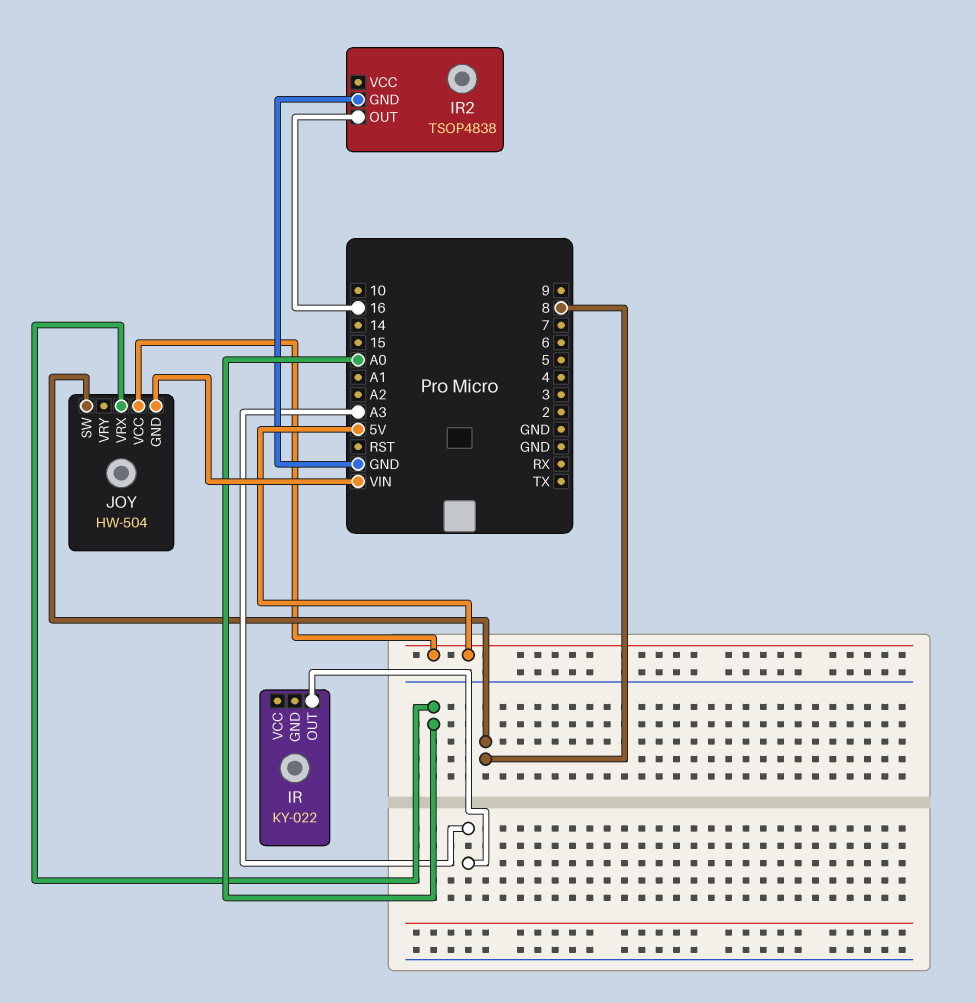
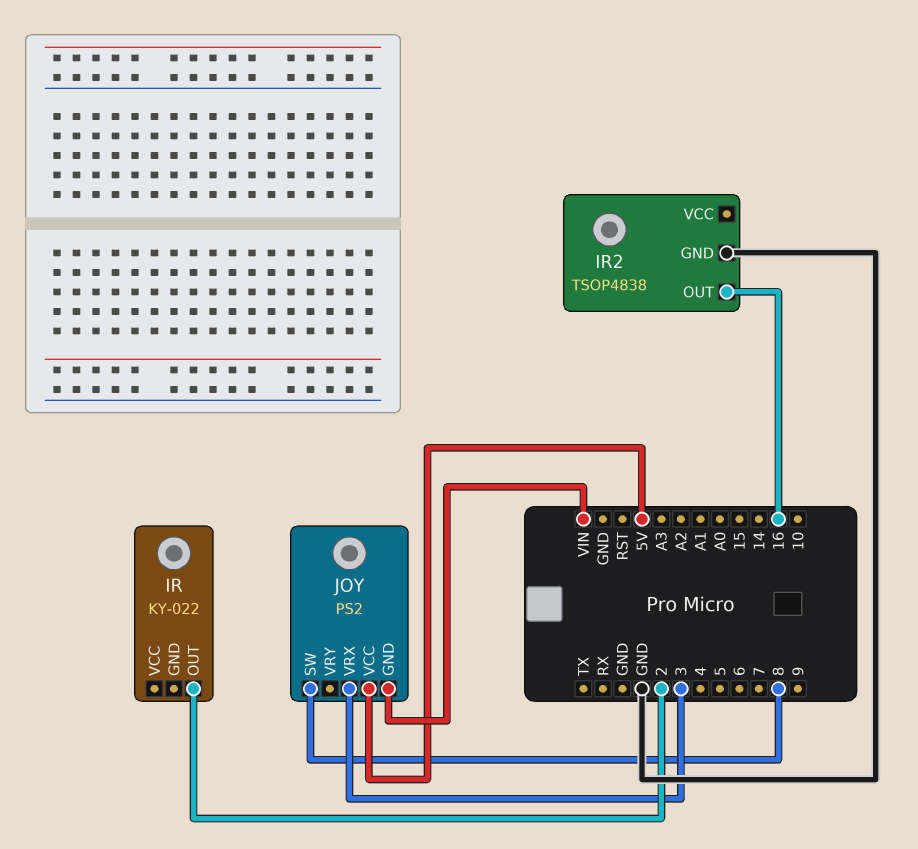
IR pin OUT: A3 -> 2
JOY: HW-504 -> PS2
JOY pin VRX: A0 -> 3

